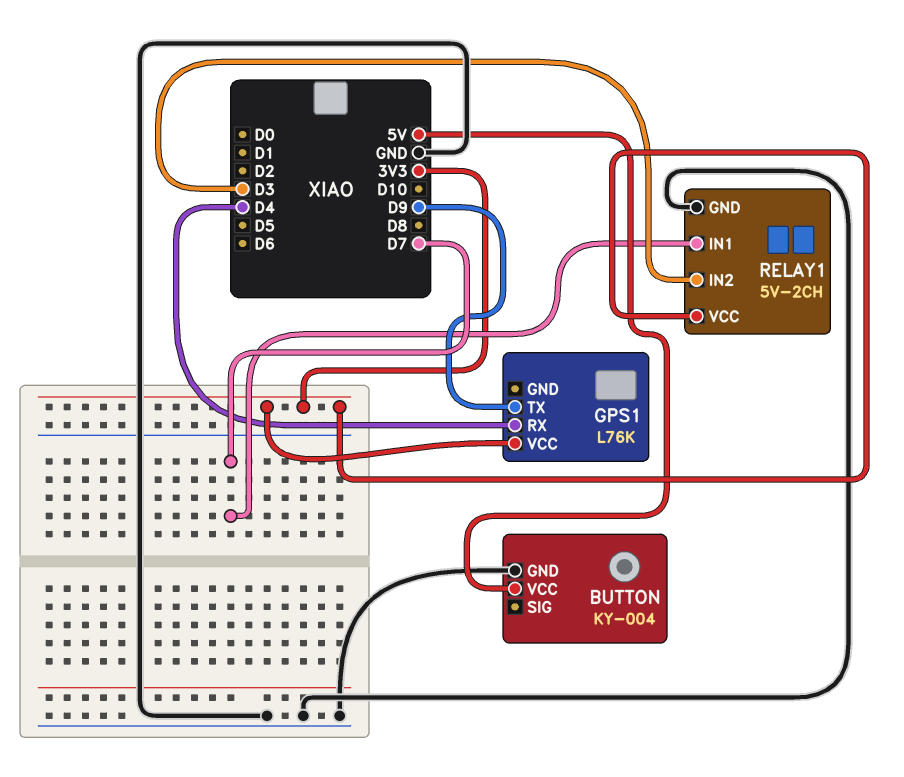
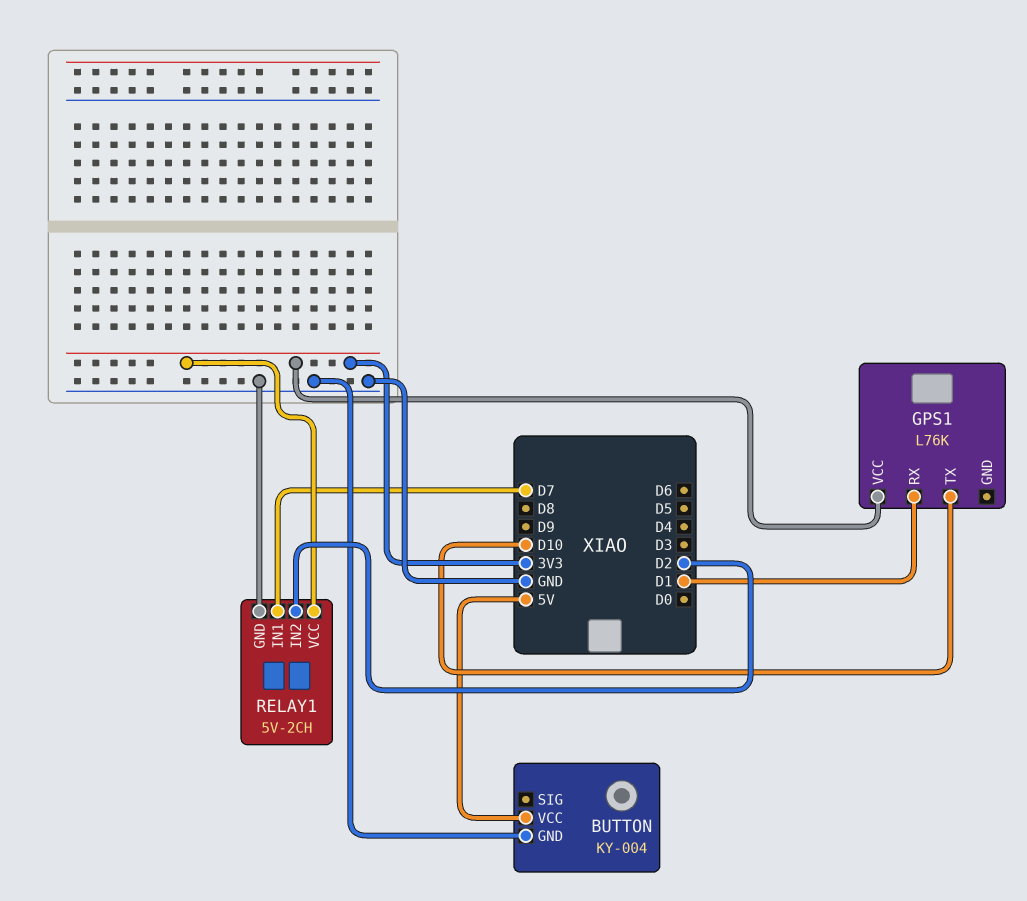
GPS1 pin RX: D4 -> D1
GPS1 pin TX: D9 -> D10
RELAY1 pin IN2: D3 -> D2

